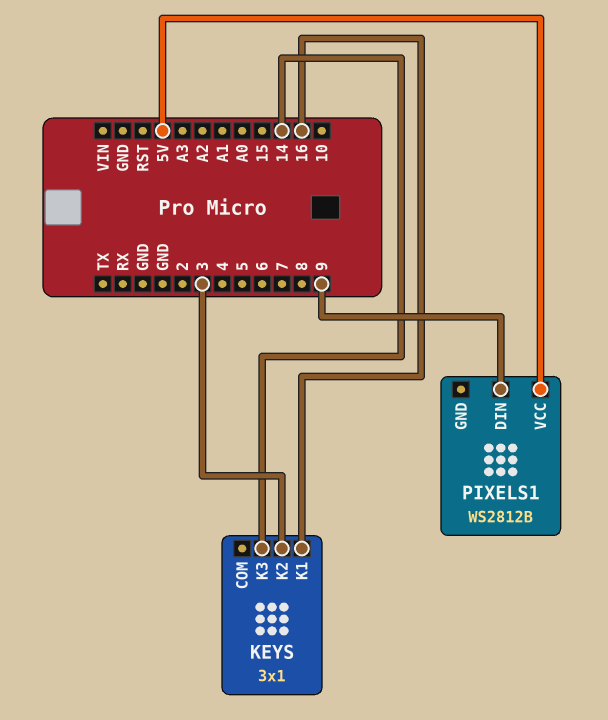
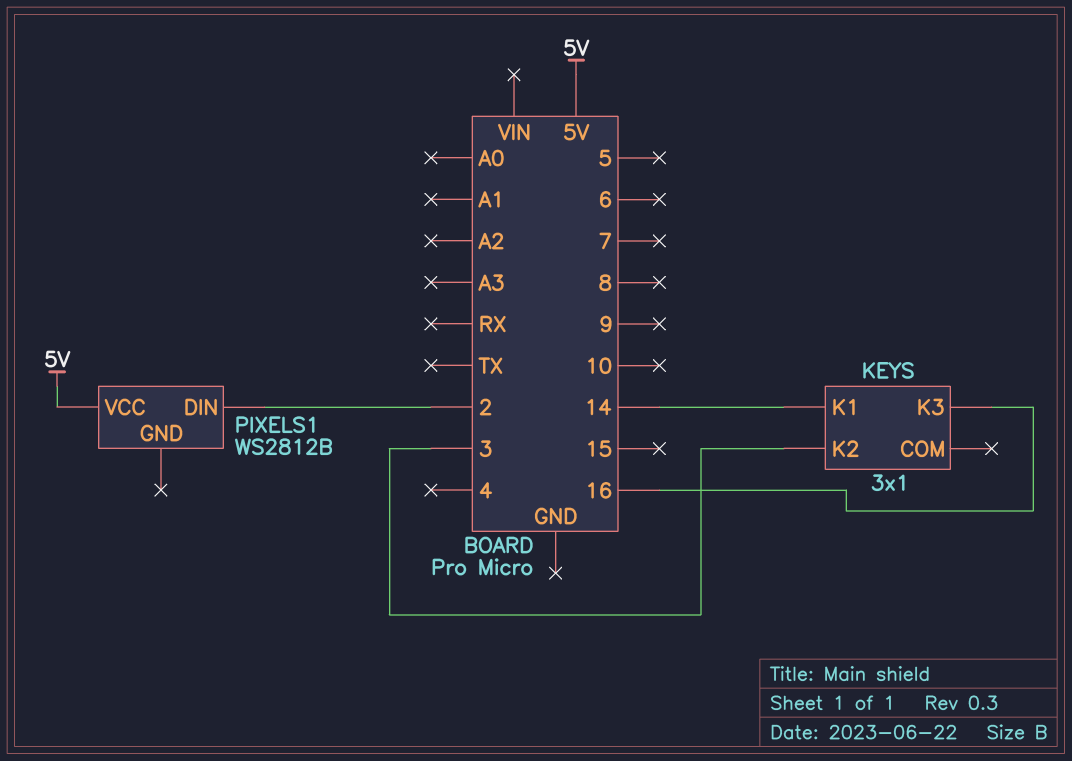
KEYS pin K1: 16 -> 14
KEYS pin K3: 14 -> 16
PIXELS1 pin DIN: 9 -> 2

